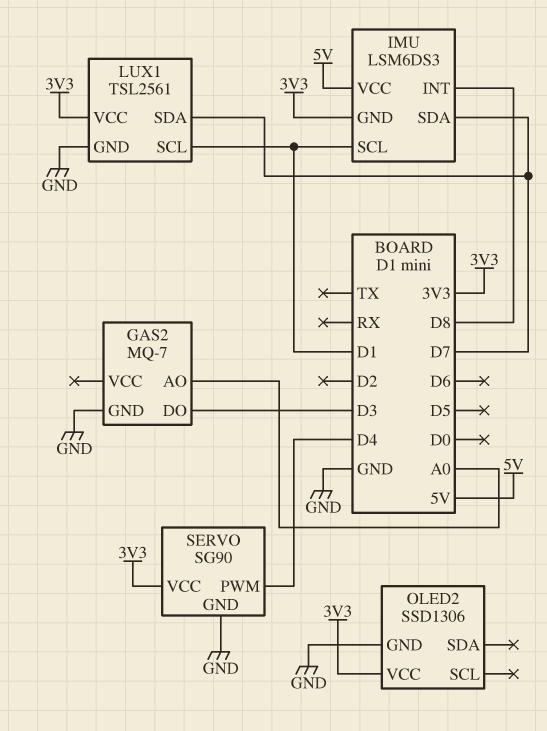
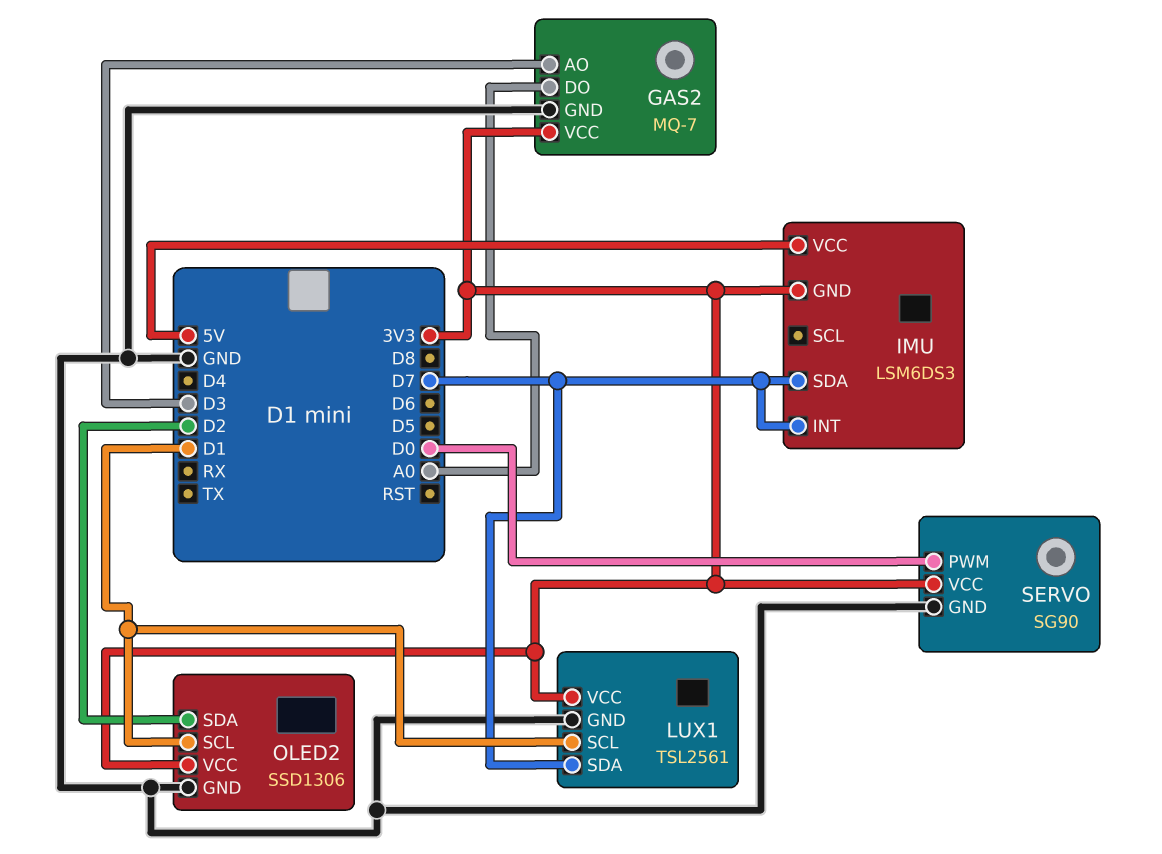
GAS2 pin AO: A0 -> D3
GAS2 pin DO: D3 -> A0
GAS2 pin VCC: none -> 3V3
IMU pin INT: D8 -> D7
IMU pin SCL: D1 -> none
OLED2 pin SCL: none -> D1
OLED2 pin SDA: none -> D2
SERVO pin PWM: D4 -> D0

